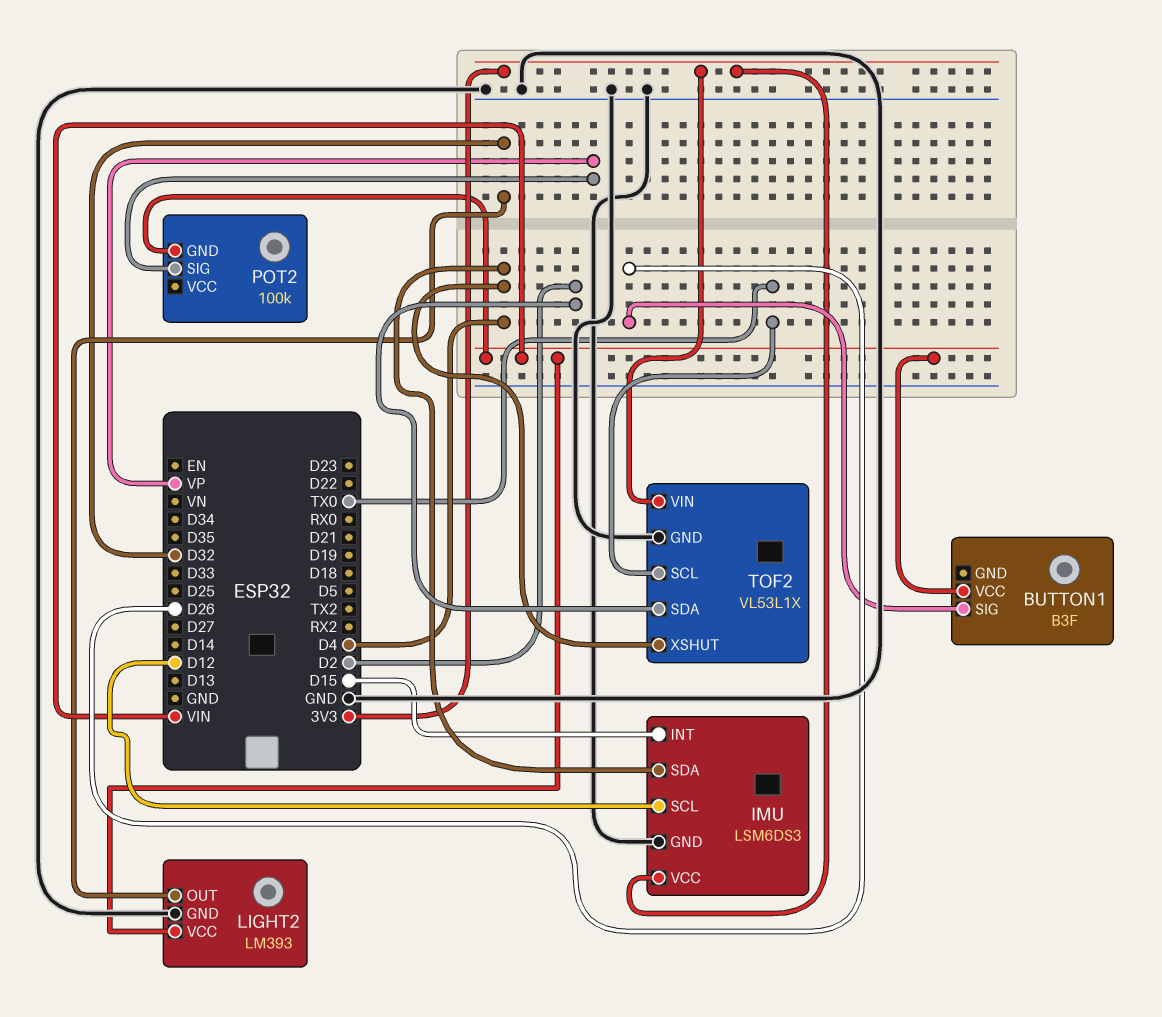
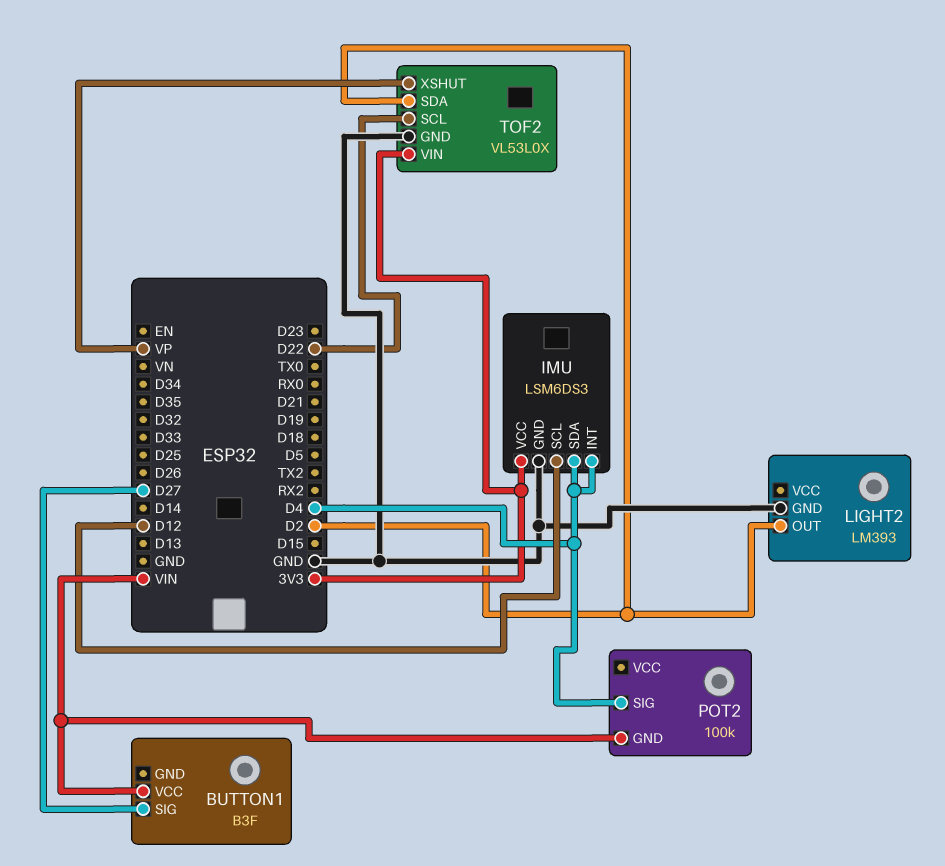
BUTTON1 pin SIG: D26 -> D27
IMU pin INT: D15 -> D4
LIGHT2 pin OUT: D32 -> D2
LIGHT2 pin VCC: VIN -> none
POT2 pin SIG: VP -> D4
TOF2: VL53L1X -> VL53L0X
TOF2 pin SCL: TX0 -> D22
TOF2 pin XSHUT: D4 -> VP

